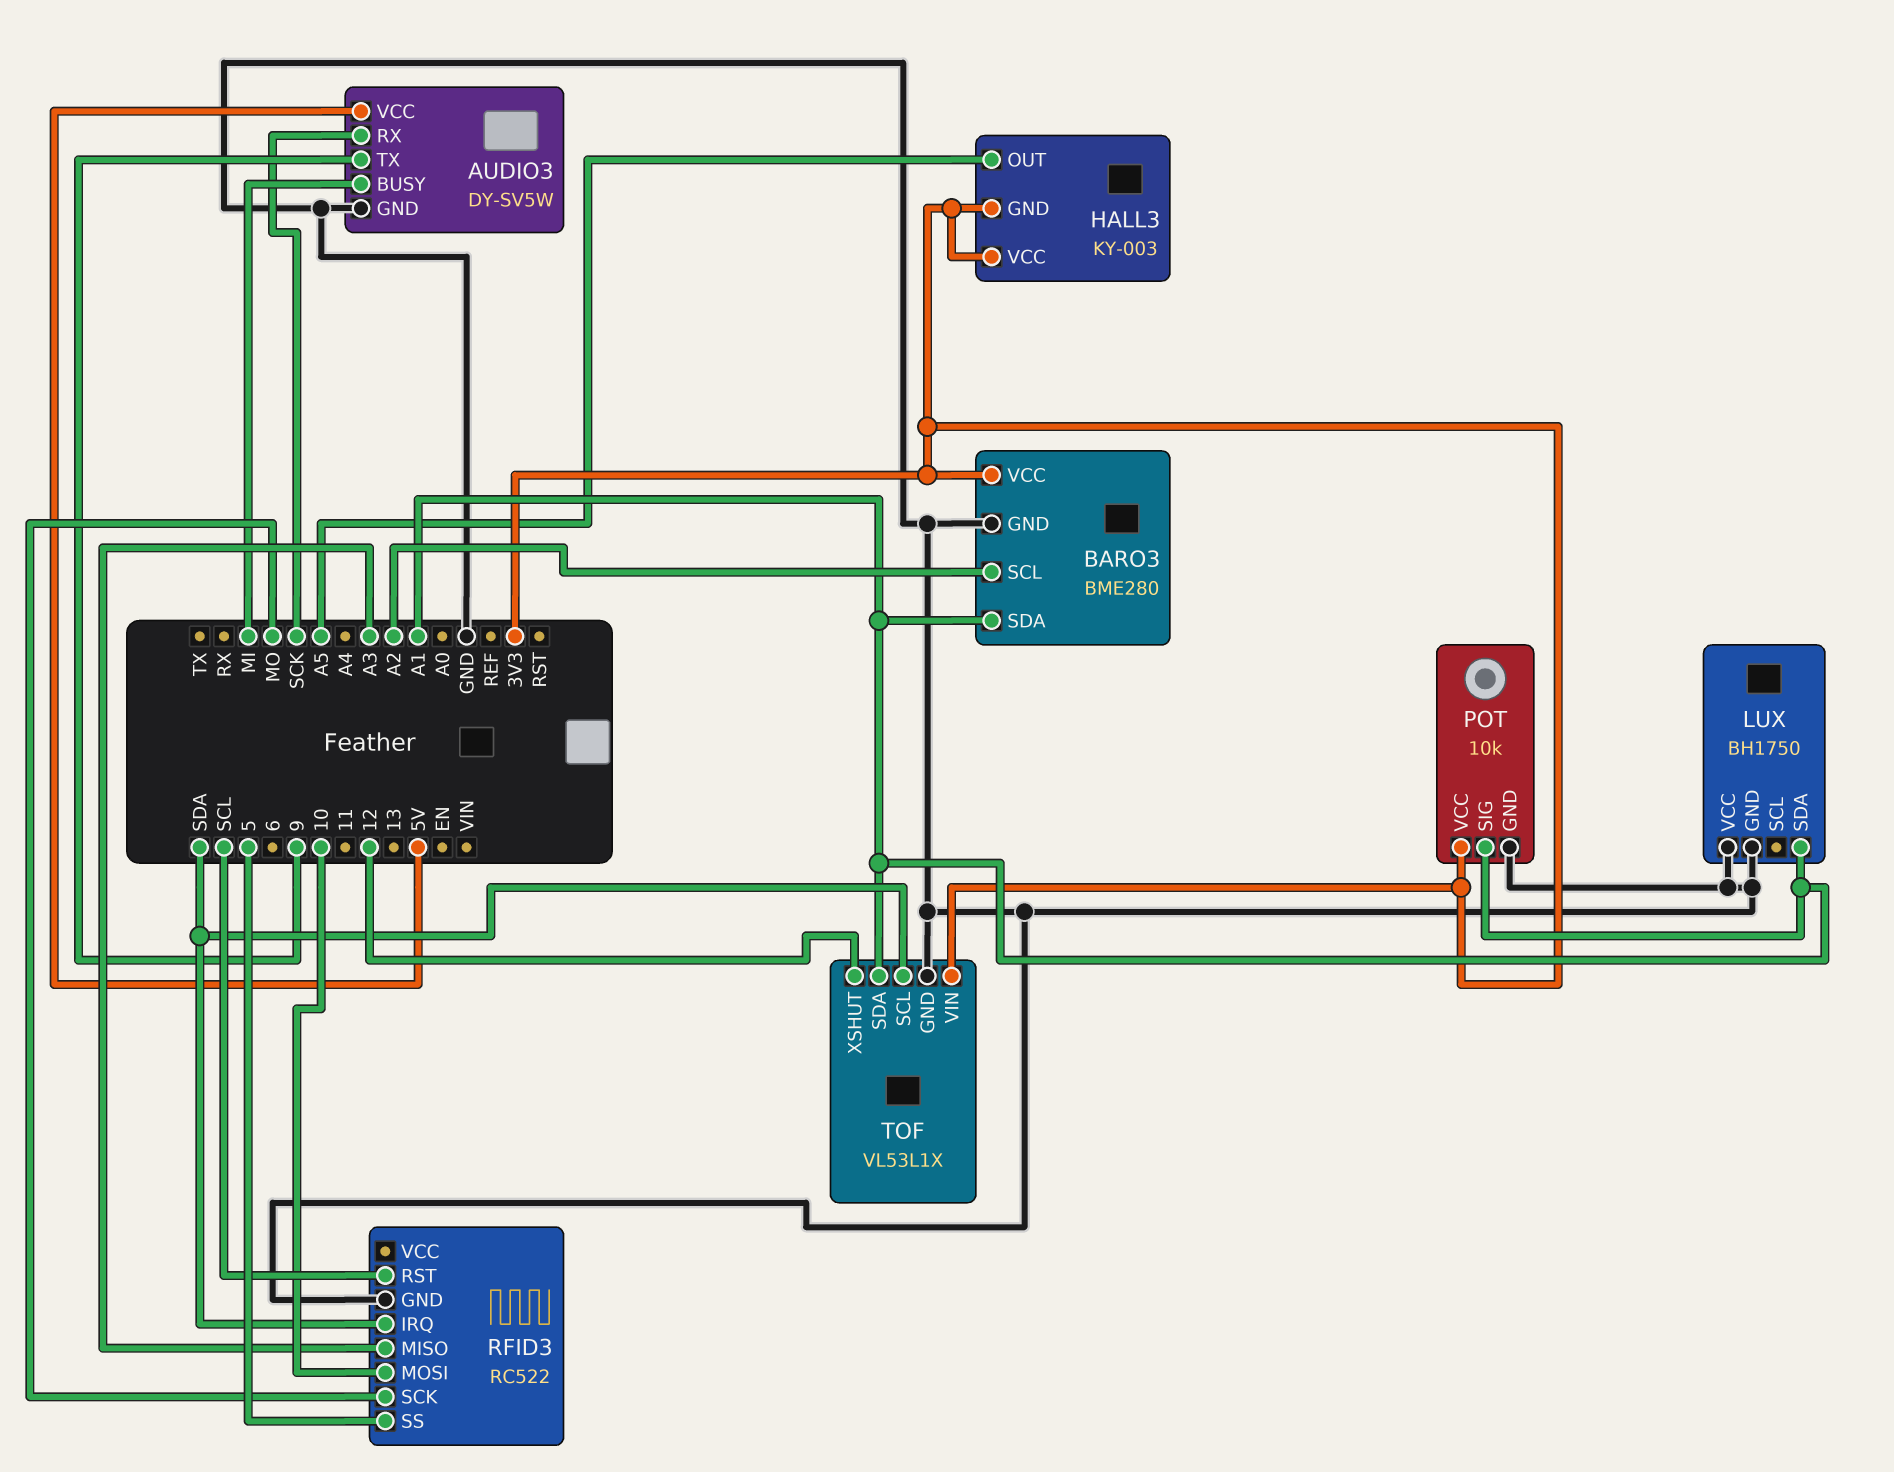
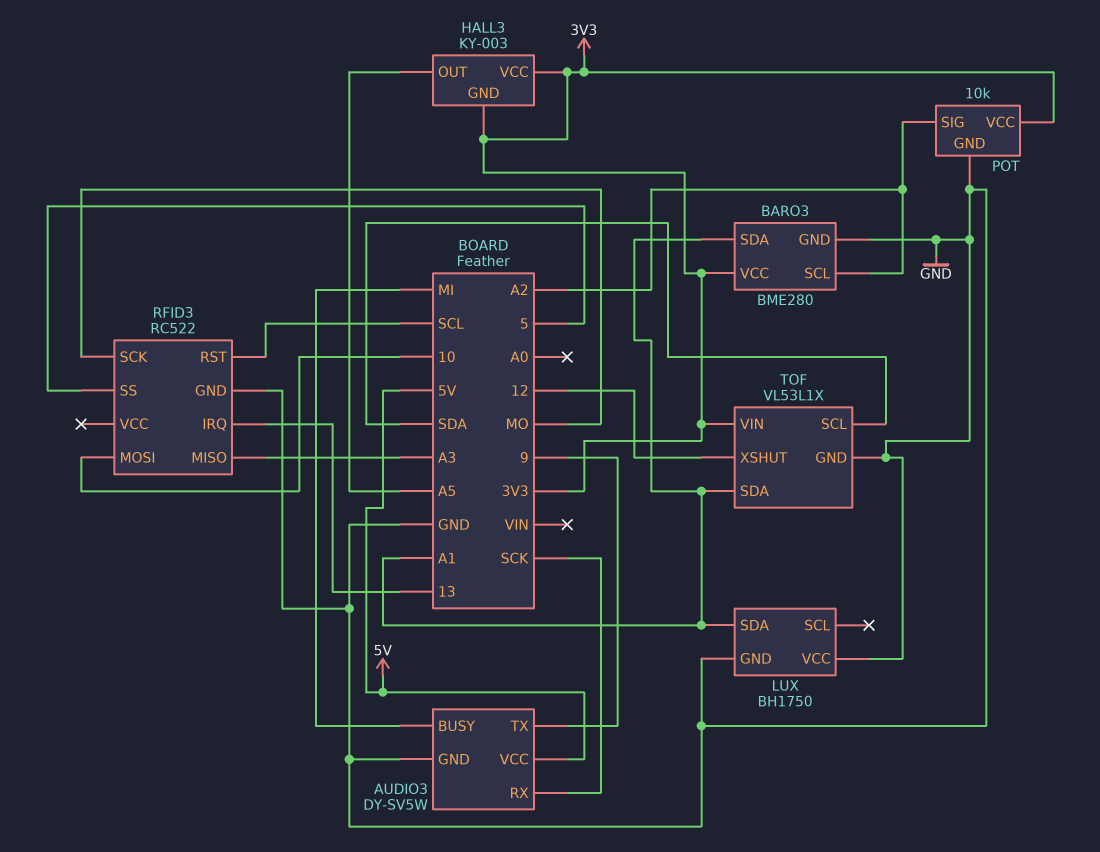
POT pin SIG: A1 -> A2
RFID3 pin IRQ: SDA -> 13

